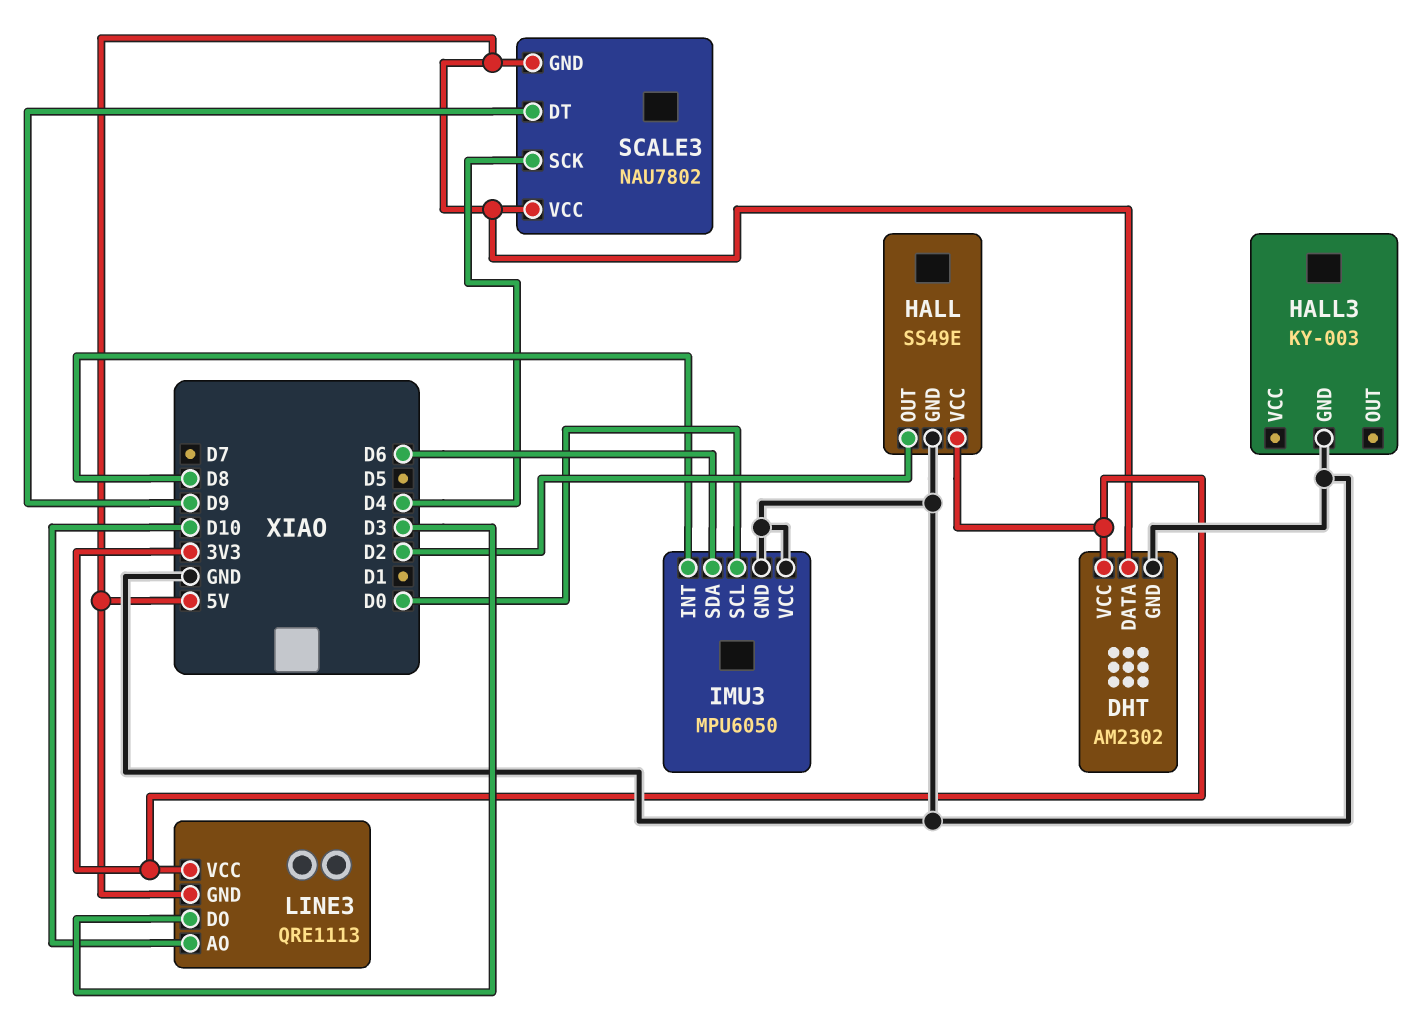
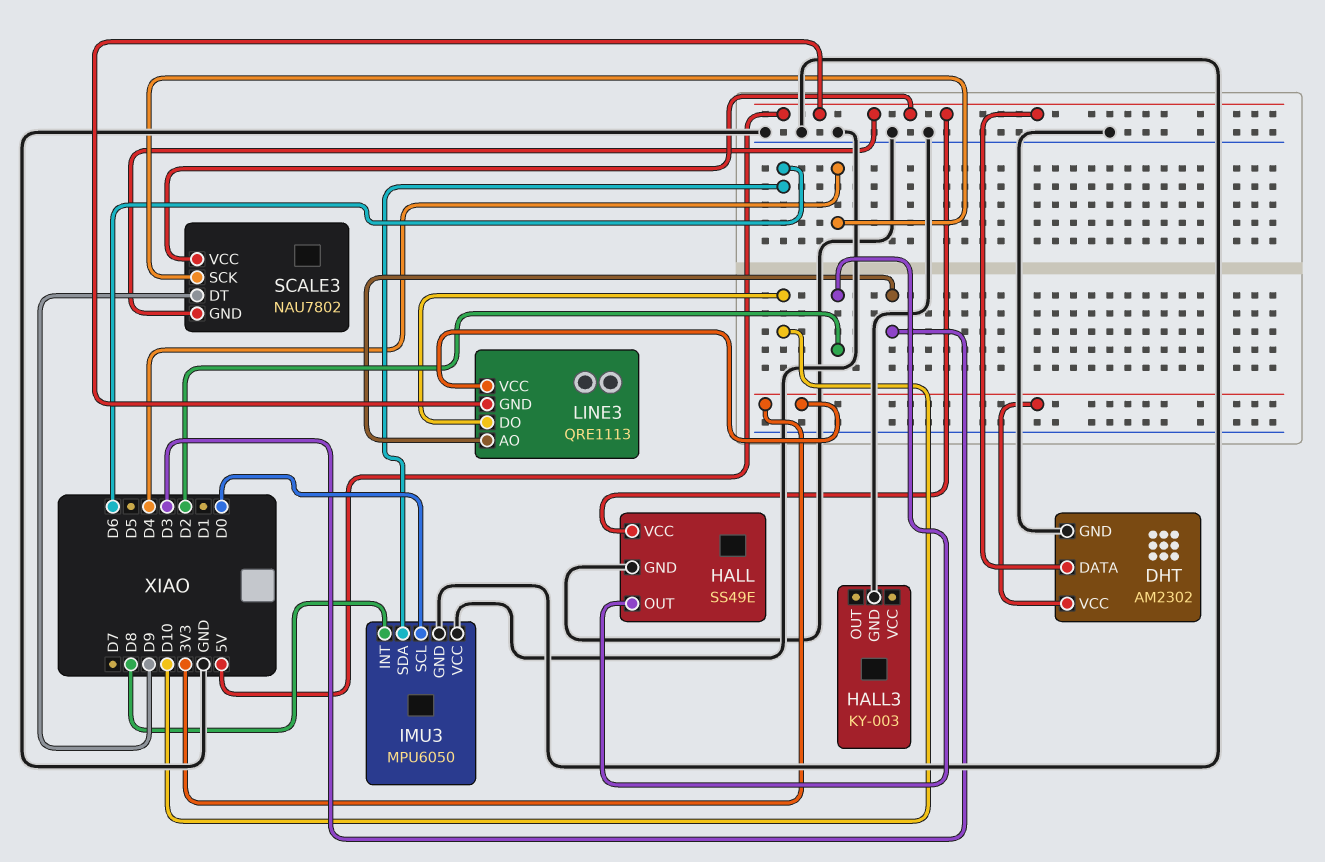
HALL pin VCC: 3V3 -> 5V
LINE3 pin AO: D10 -> D3
LINE3 pin DO: D3 -> D10

